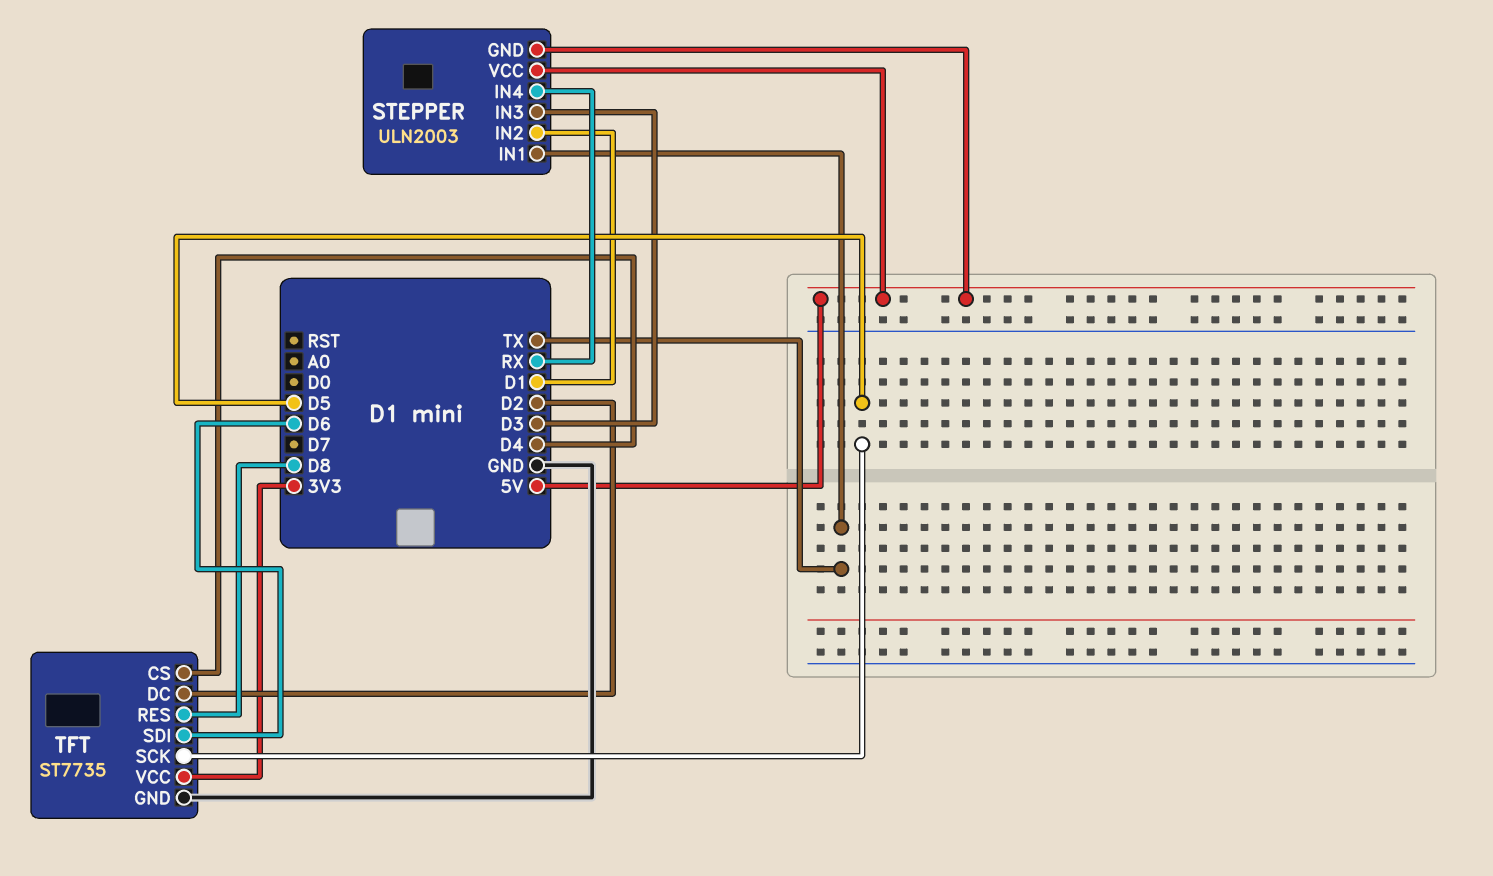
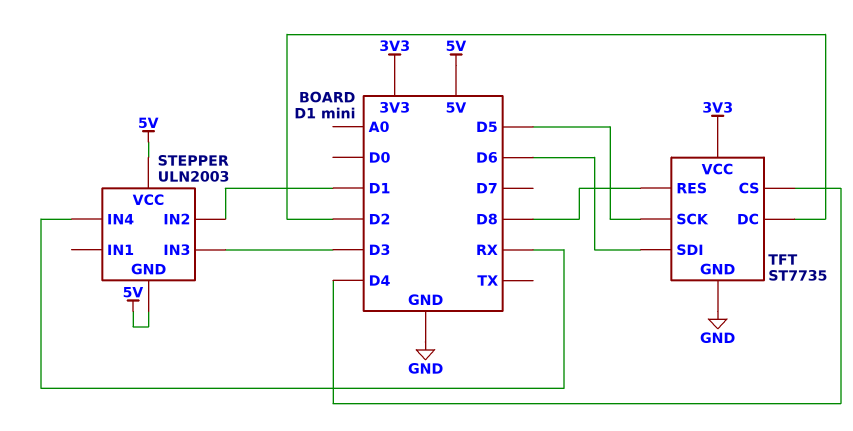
STEPPER pin IN1: TX -> none

